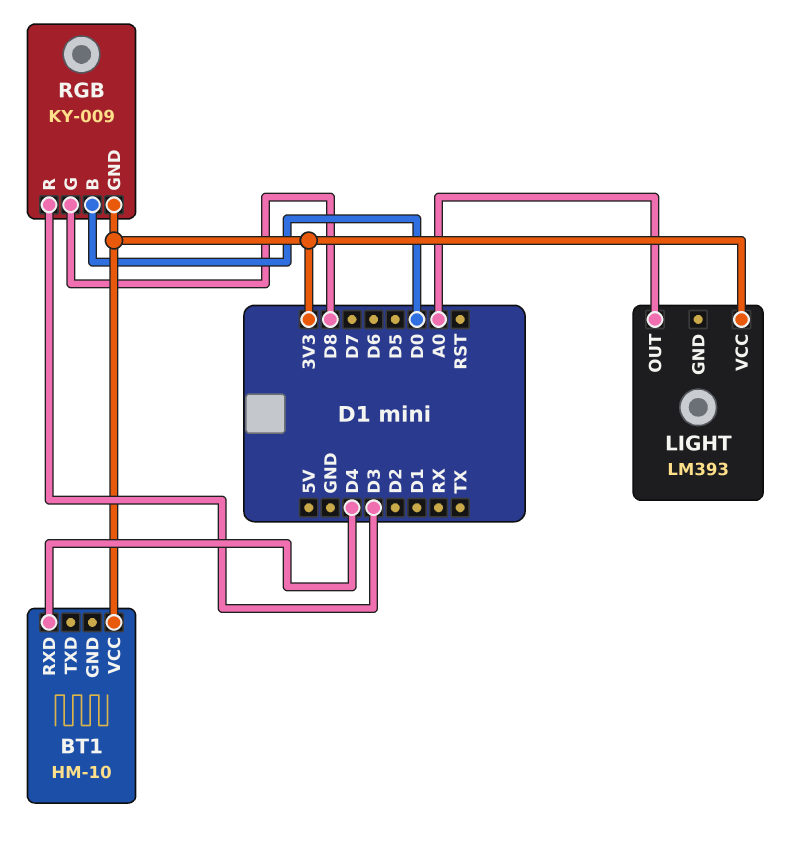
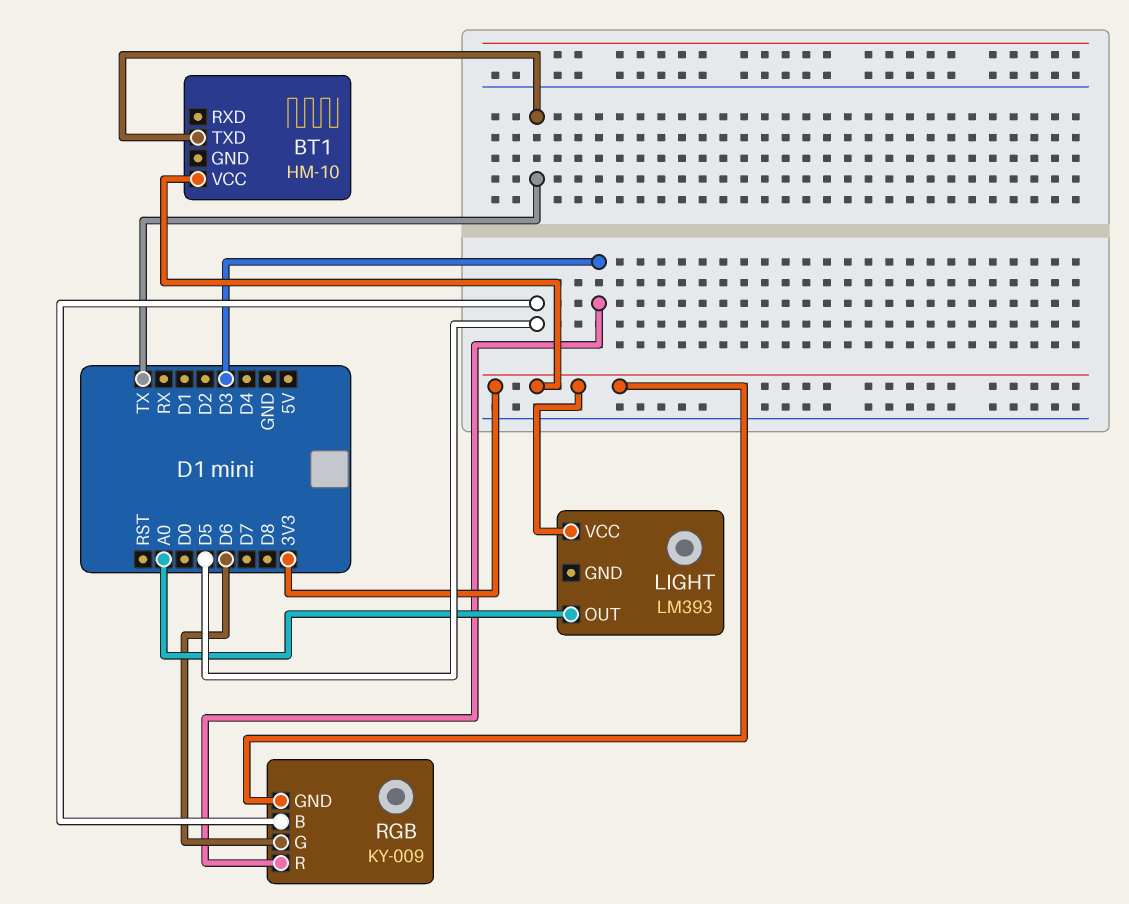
BT1 pin RXD: D4 -> none
BT1 pin TXD: none -> TX
RGB pin B: D0 -> D5
RGB pin G: D8 -> D6

